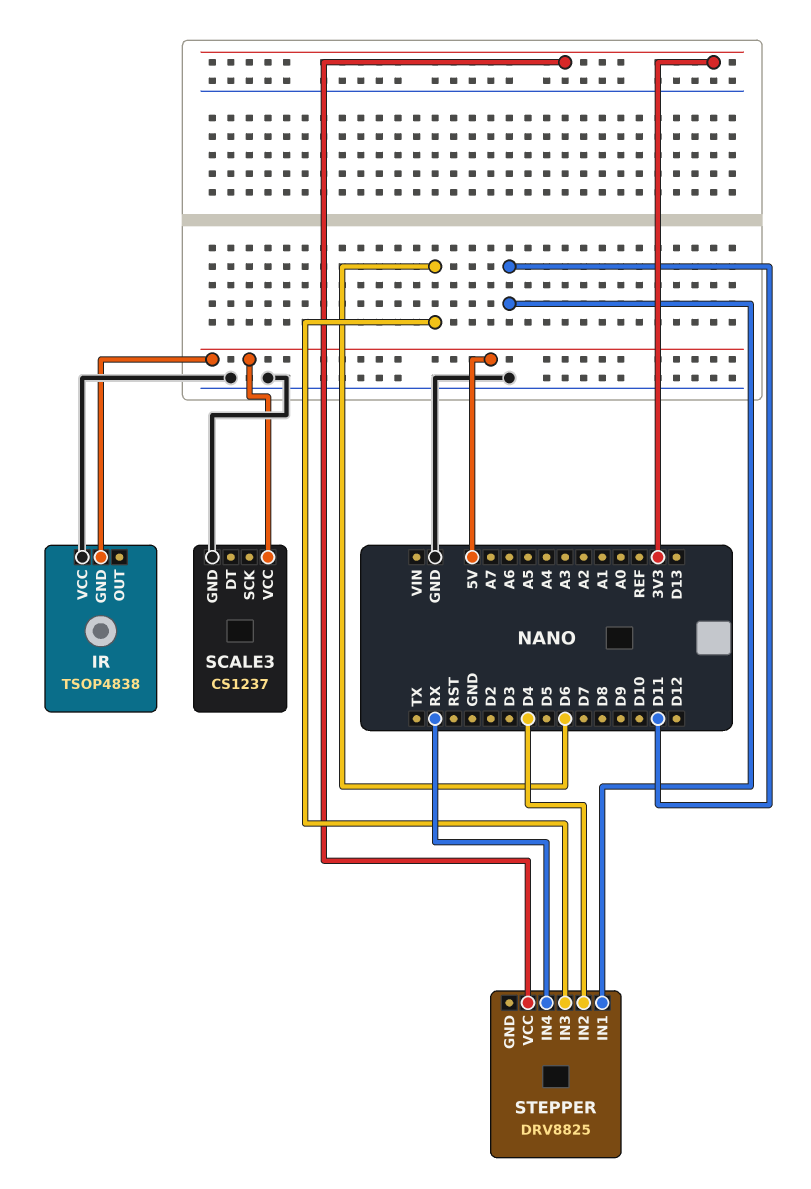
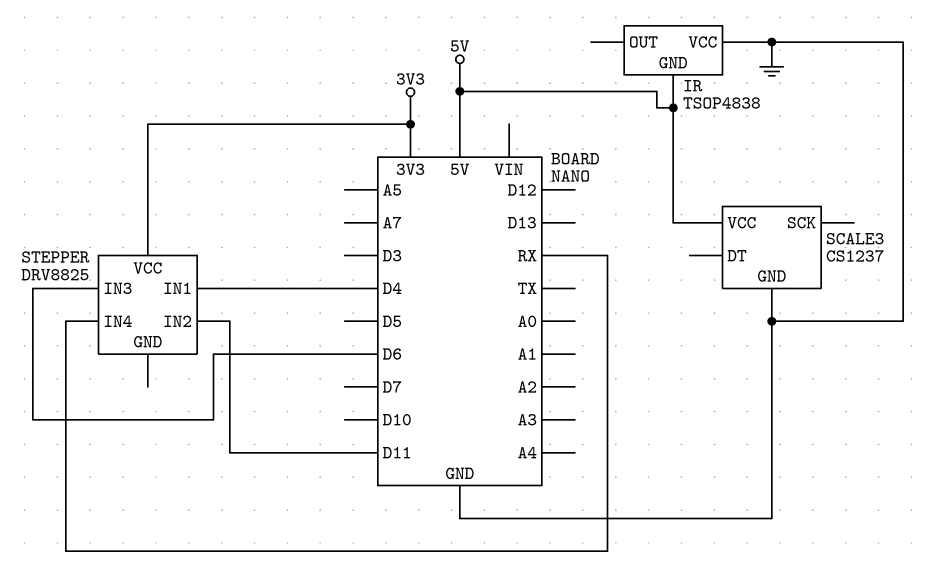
STEPPER pin IN1: D11 -> D4
STEPPER pin IN2: D4 -> D11

